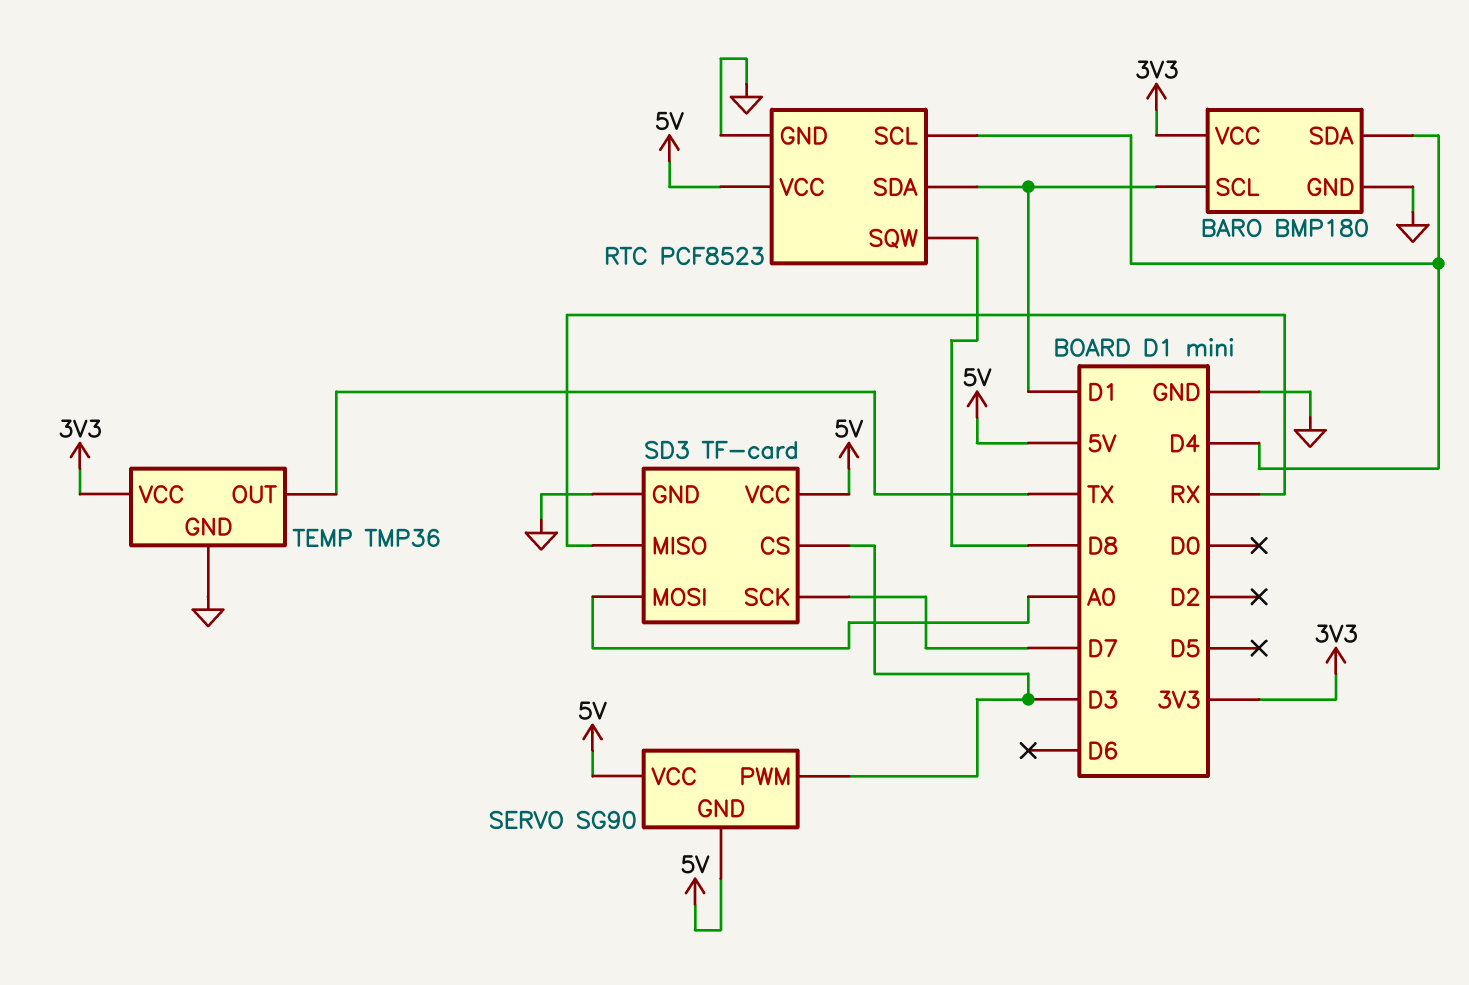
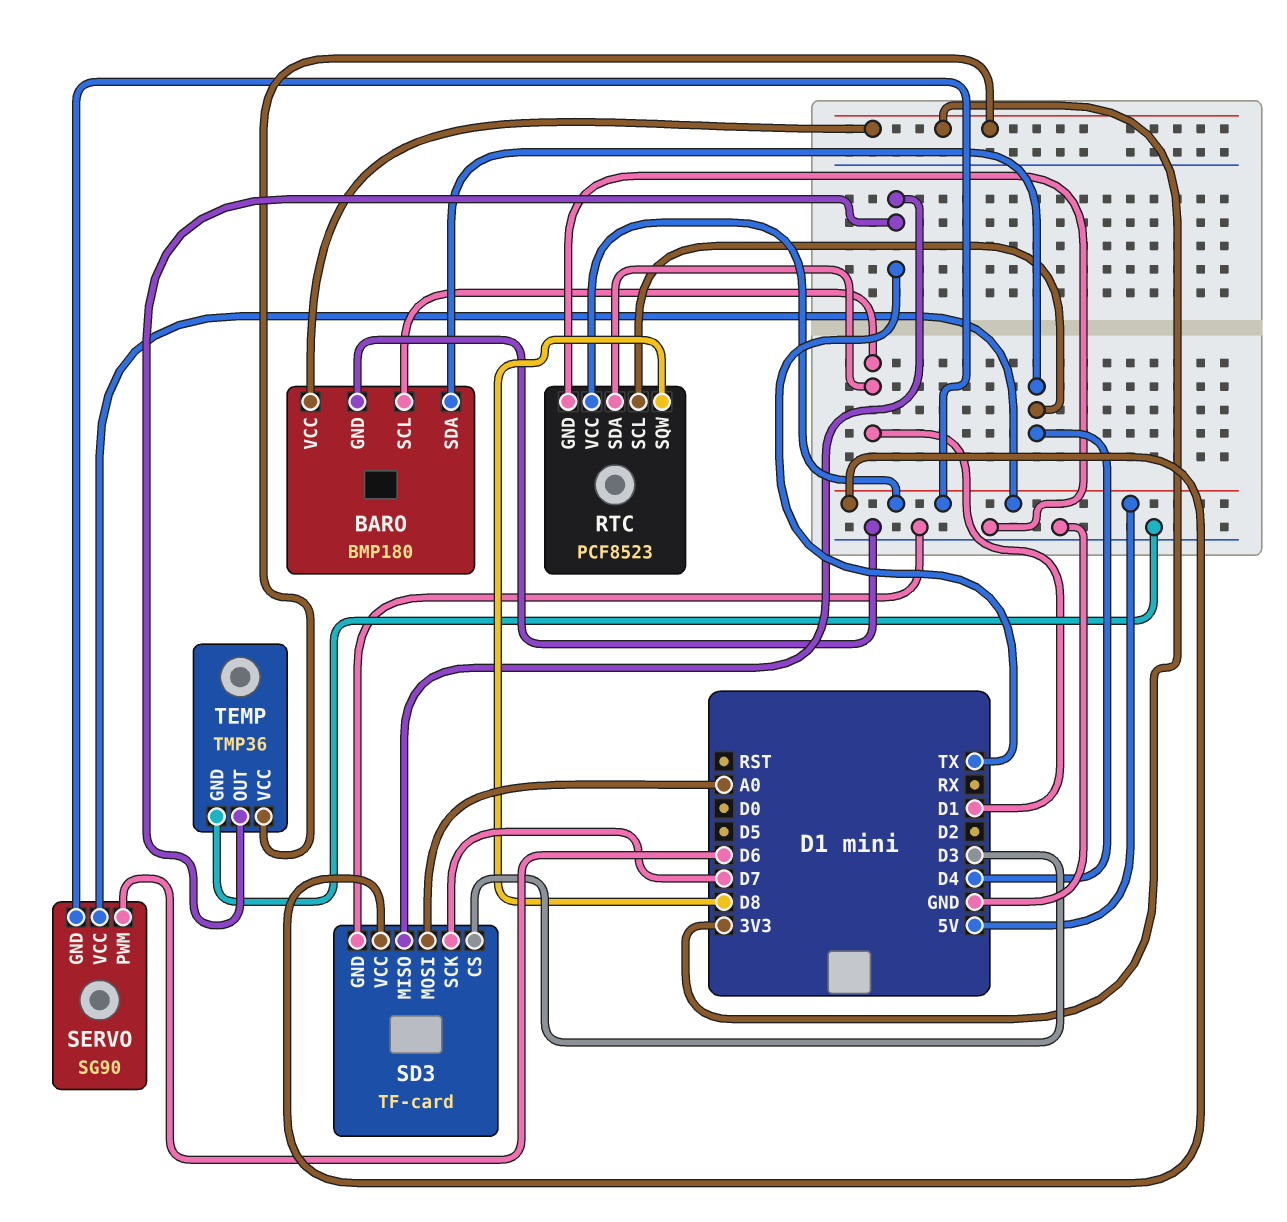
SD3 pin MISO: RX -> TX
SERVO pin PWM: D3 -> D6

